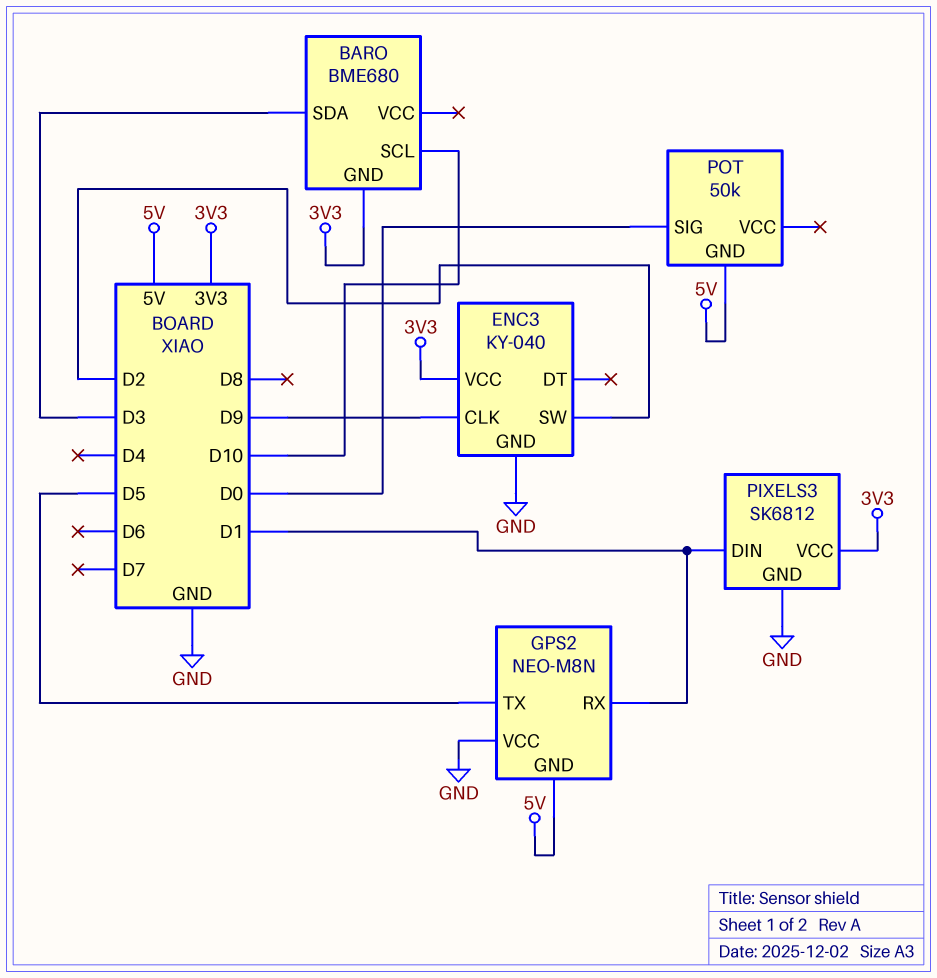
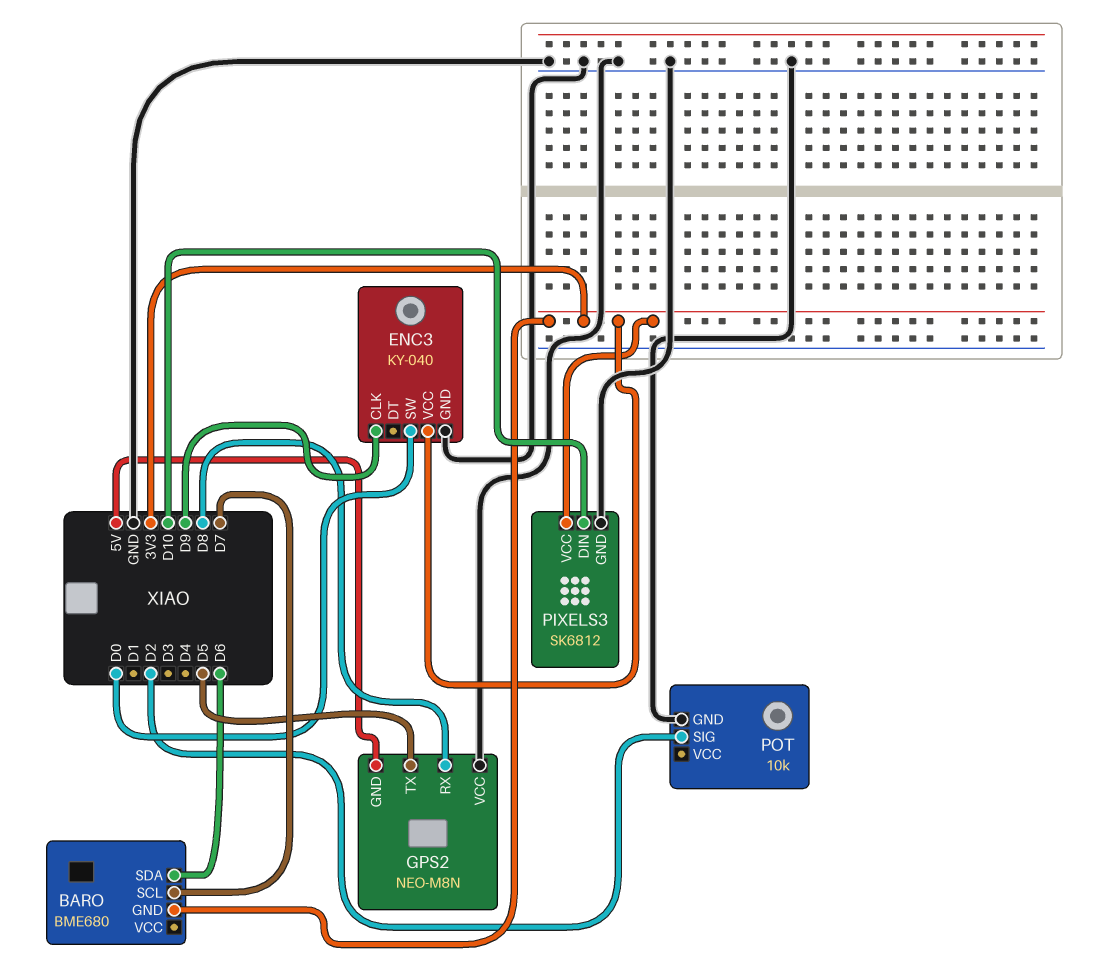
BARO pin SCL: D10 -> D7
BARO pin SDA: D3 -> D6
ENC3 pin SW: D2 -> D0
GPS2 pin RX: D1 -> D8
PIXELS3 pin DIN: D1 -> D10
POT: 50k -> 10k
POT pin GND: 5V -> GND
POT pin SIG: D0 -> D2

